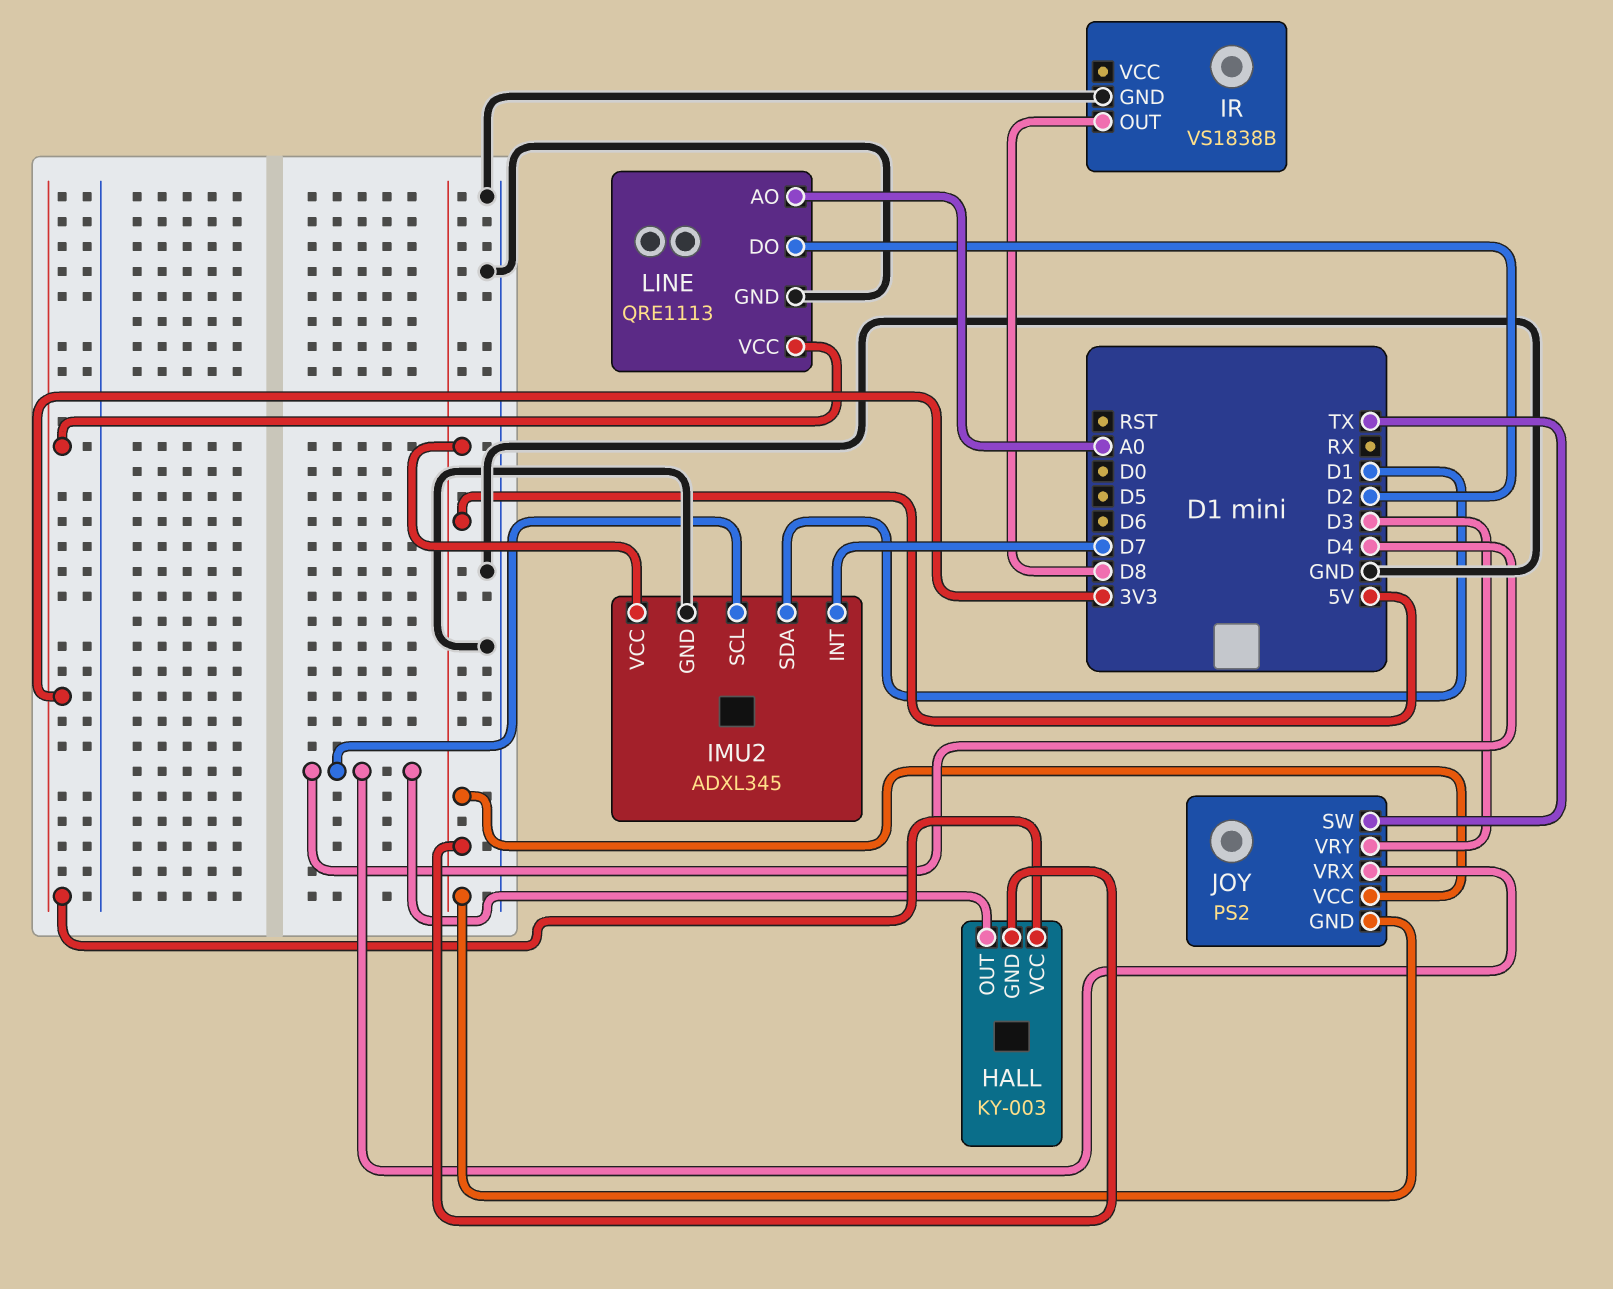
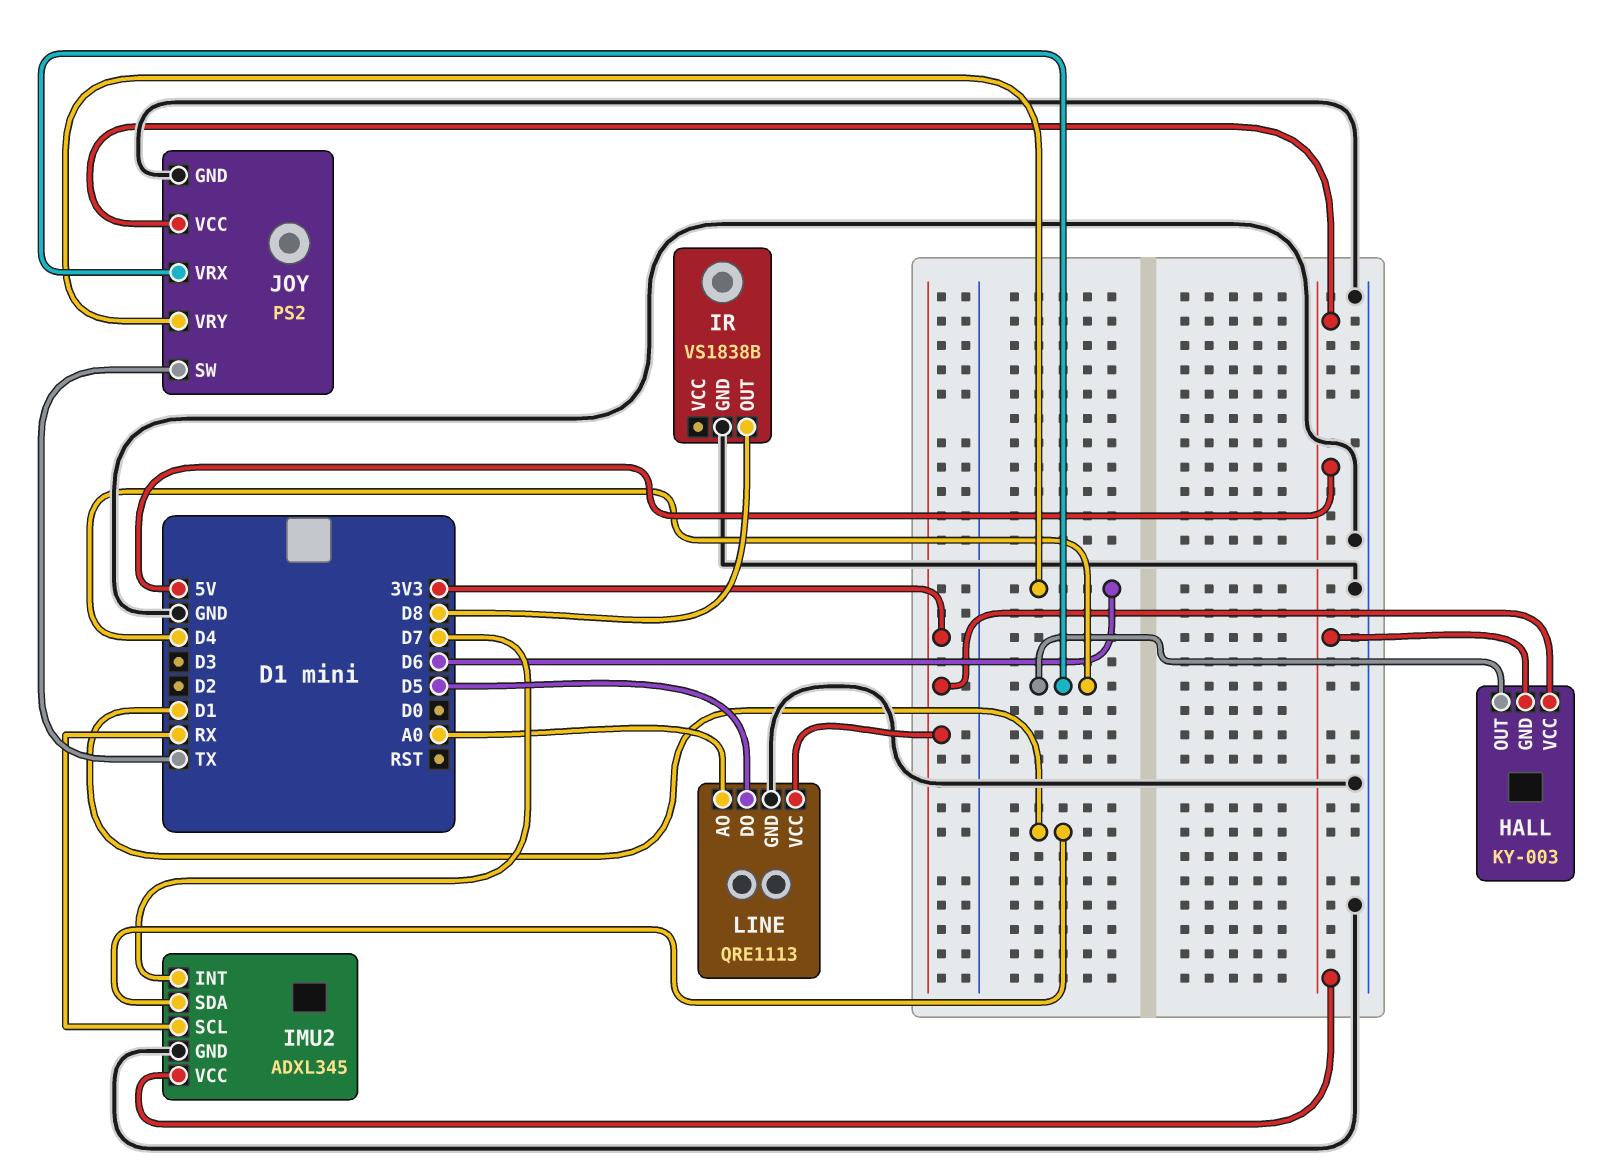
IMU2 pin SCL: D4 -> RX
JOY pin GND: 5V -> GND
JOY pin VRY: D3 -> D6
LINE pin DO: D2 -> D5

